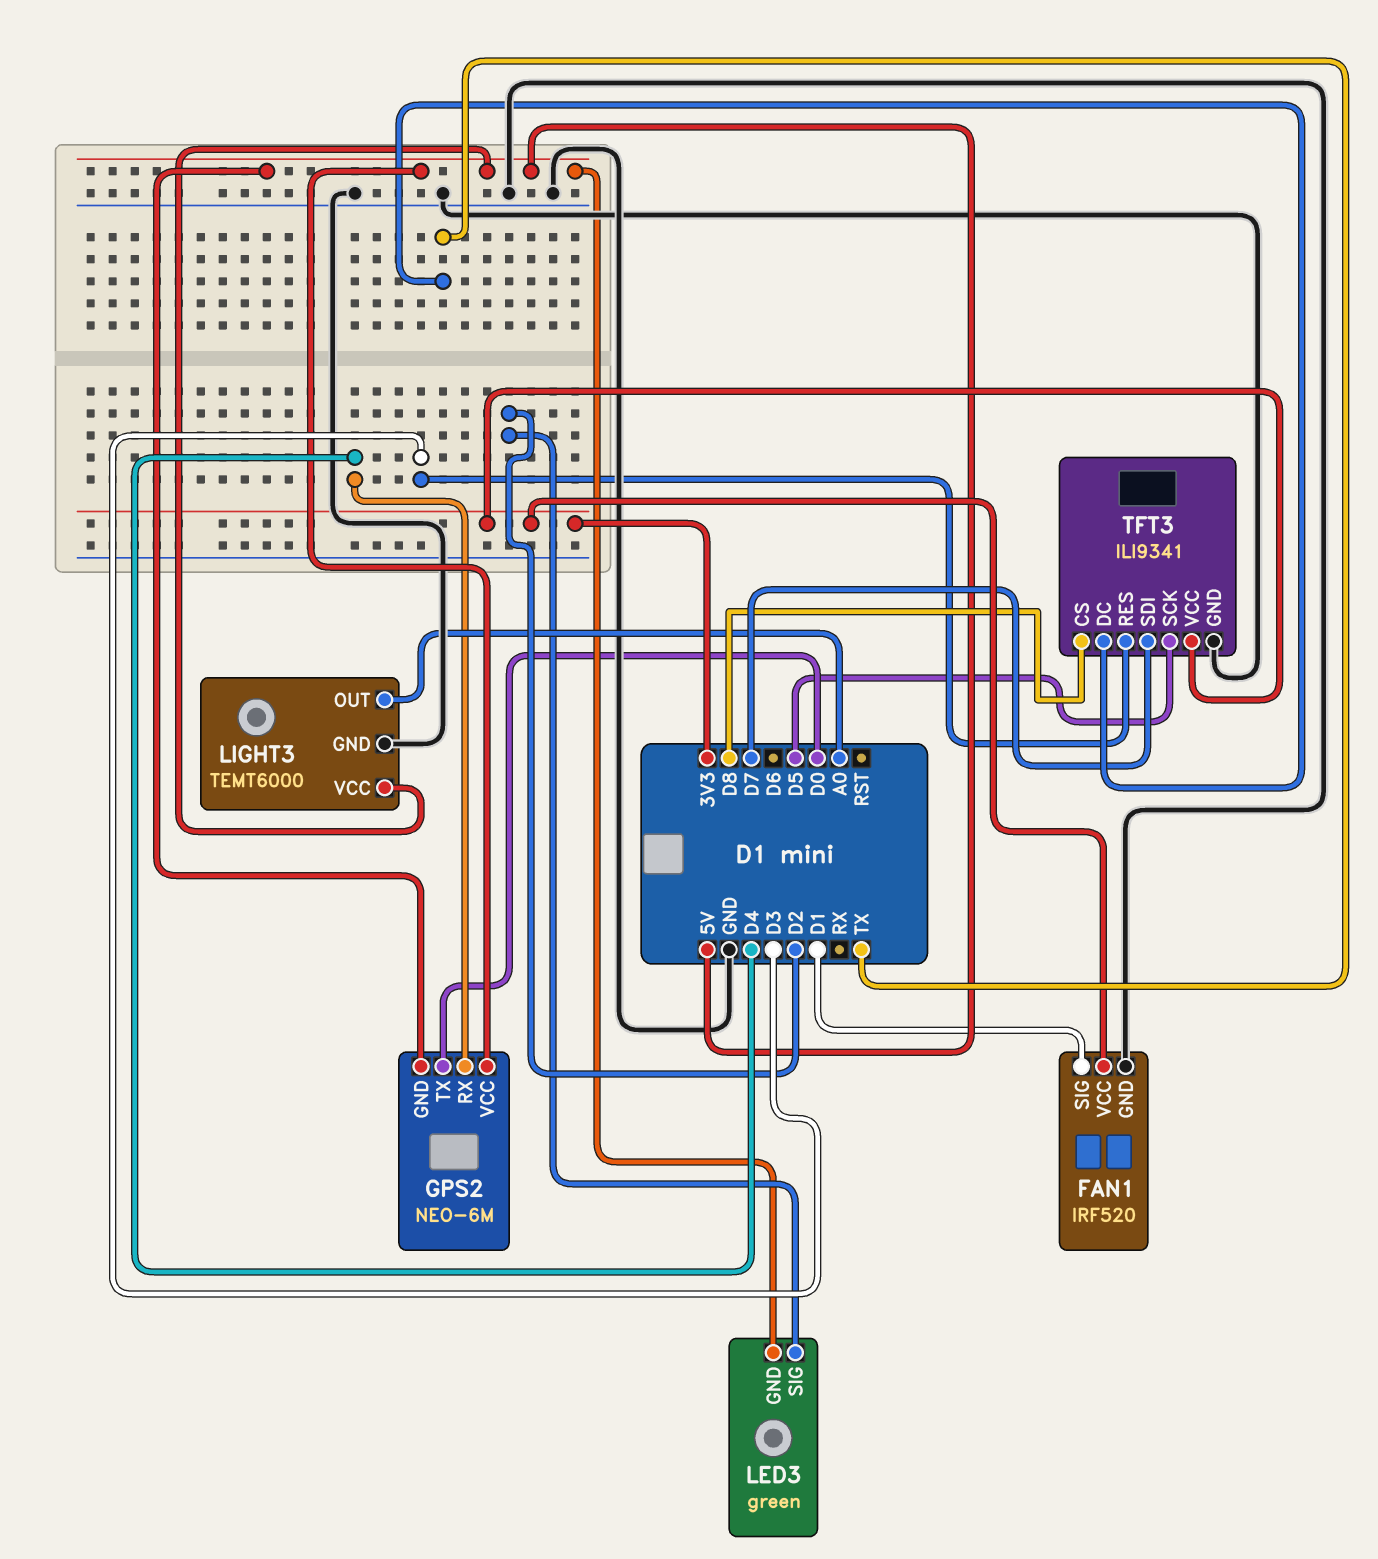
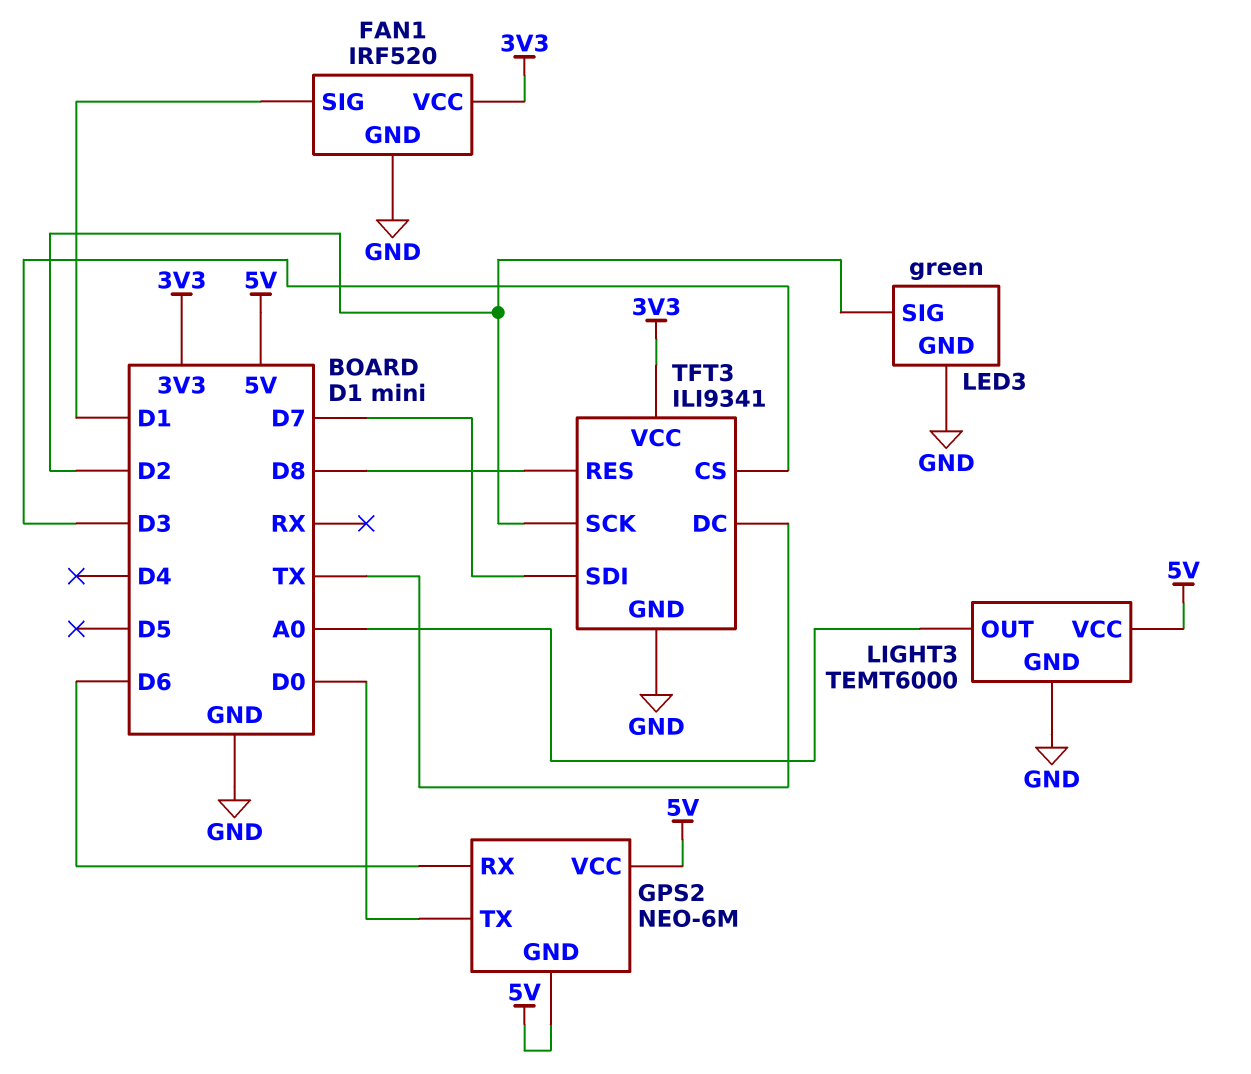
GPS2 pin RX: D4 -> D6
LED3 pin GND: 5V -> GND
TFT3 pin CS: D8 -> D3
TFT3 pin RES: D3 -> D8
TFT3 pin SCK: D5 -> D2

